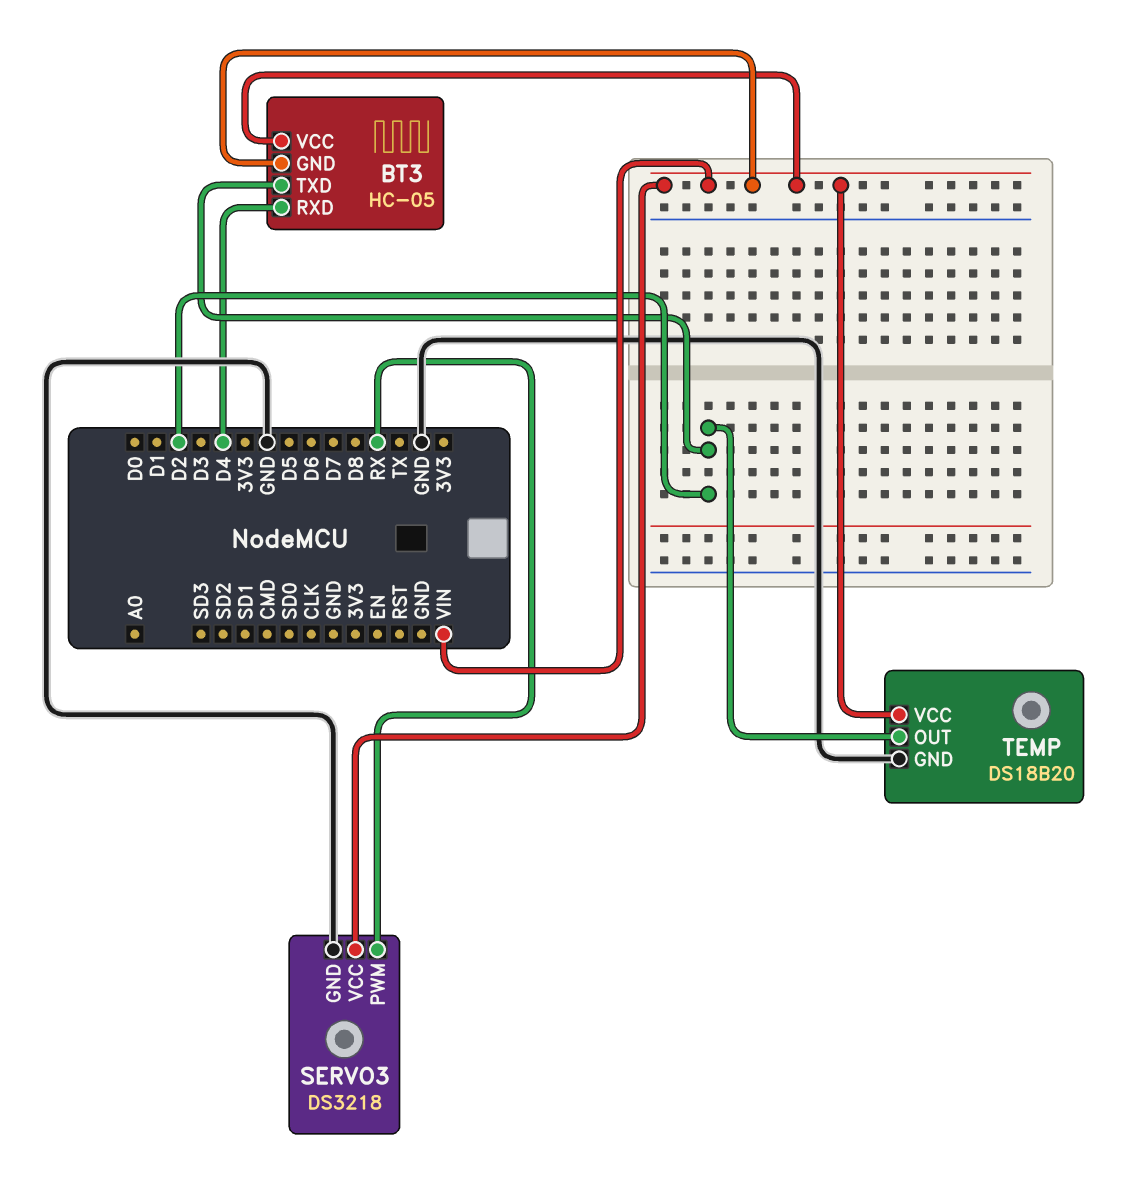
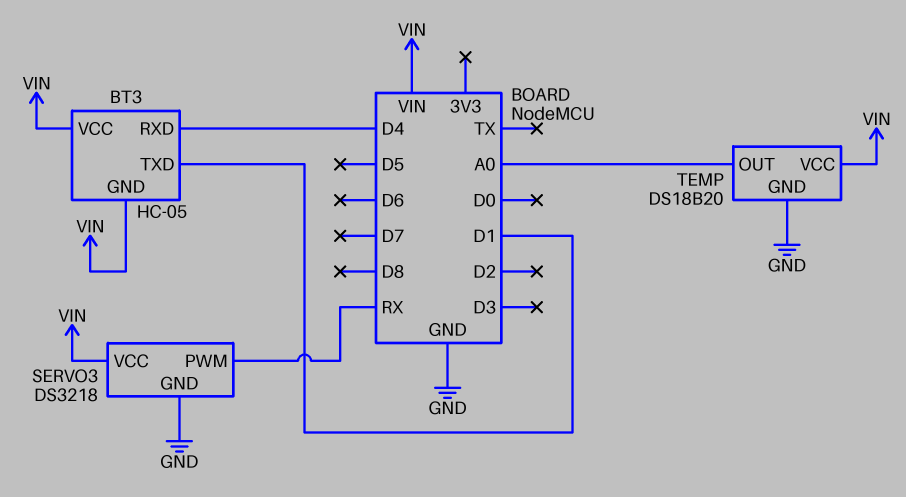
BT3 pin TXD: D2 -> D1
TEMP pin OUT: D2 -> A0

